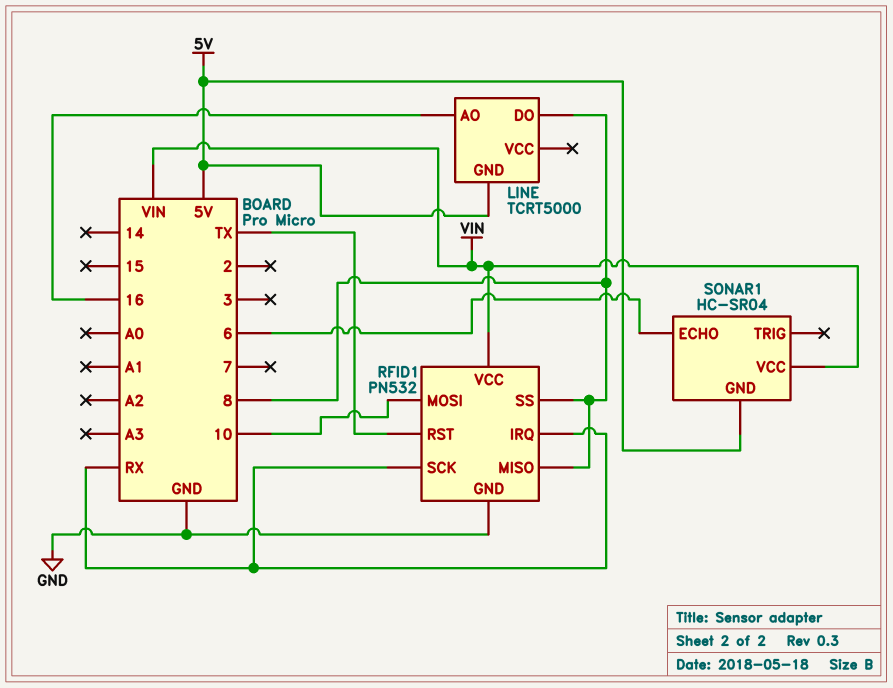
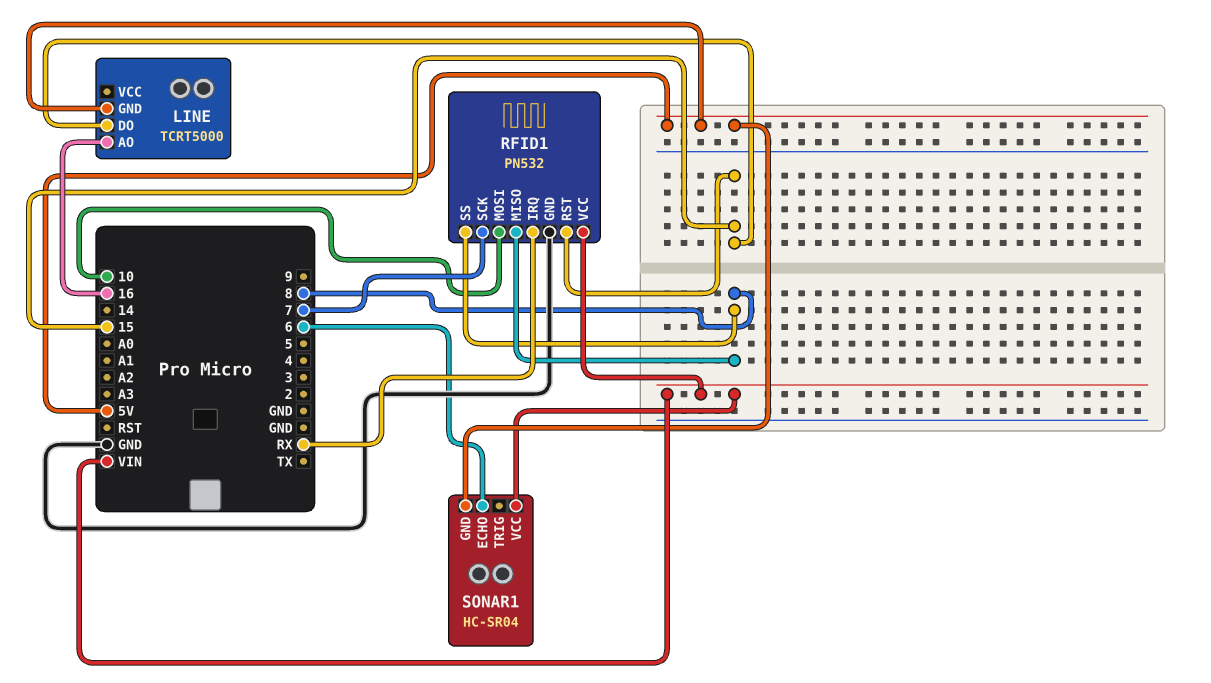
LINE pin DO: 8 -> 15
RFID1 pin RST: TX -> 15
RFID1 pin SCK: RX -> 7

